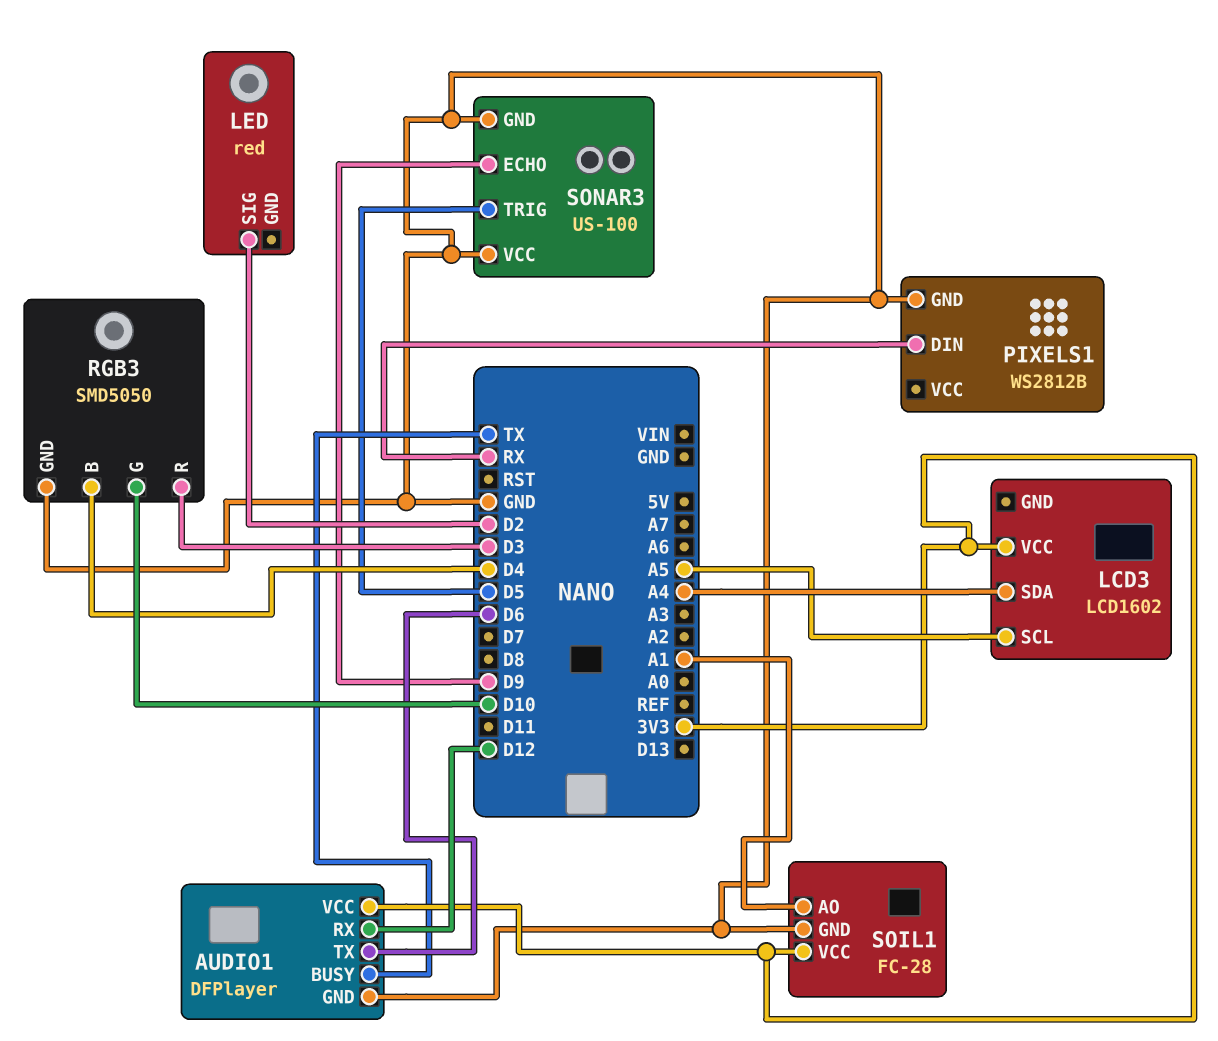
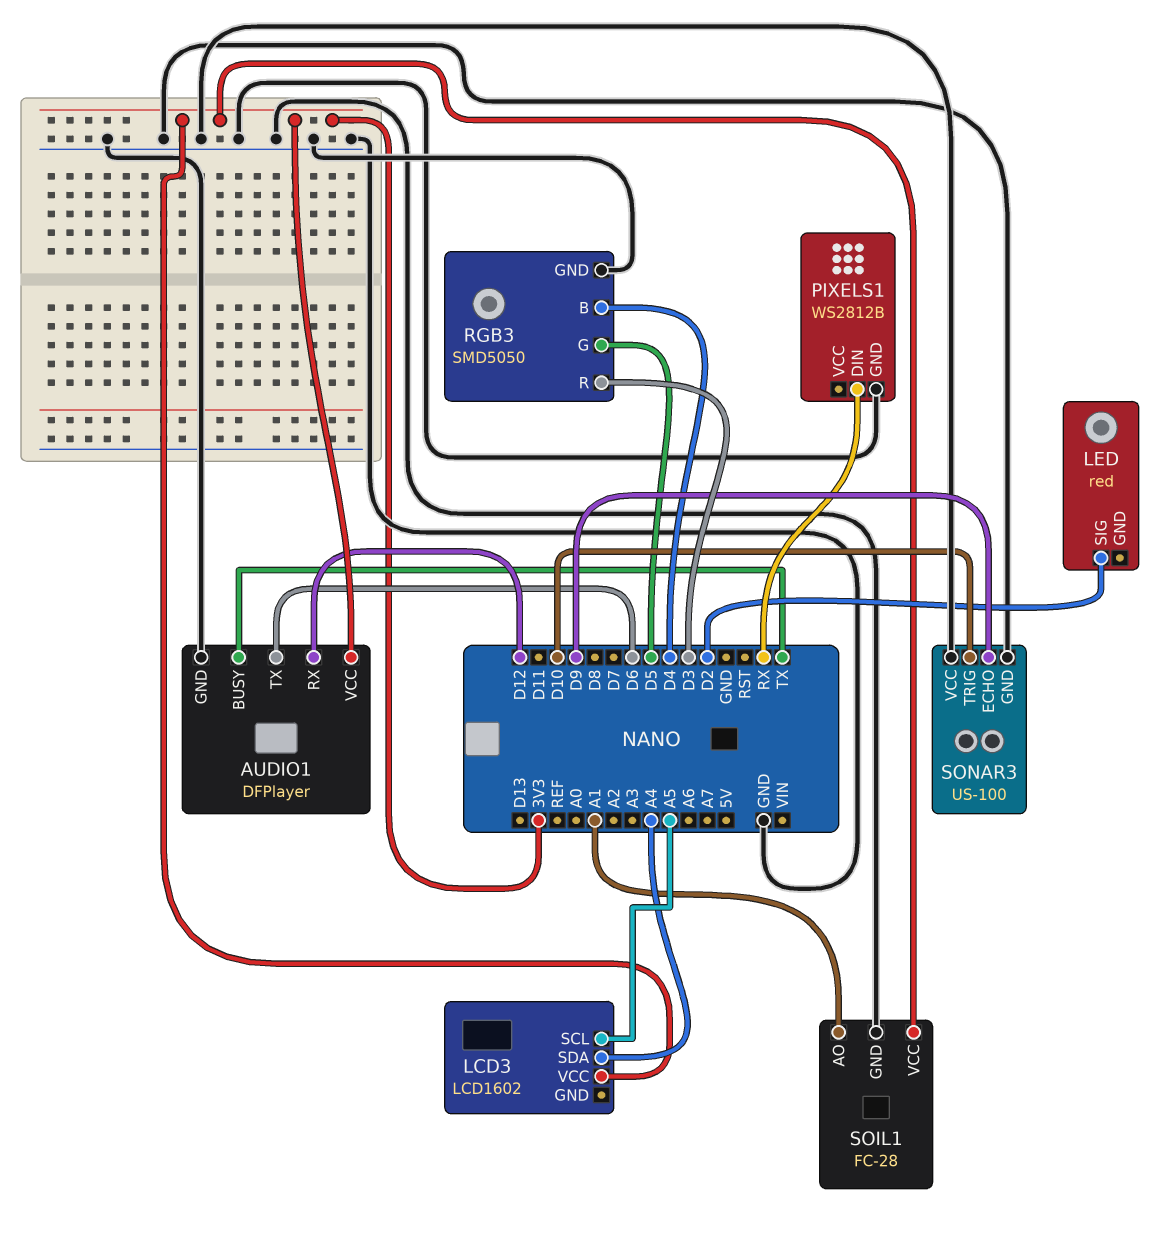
RGB3 pin G: D10 -> D5
SONAR3 pin TRIG: D5 -> D10

